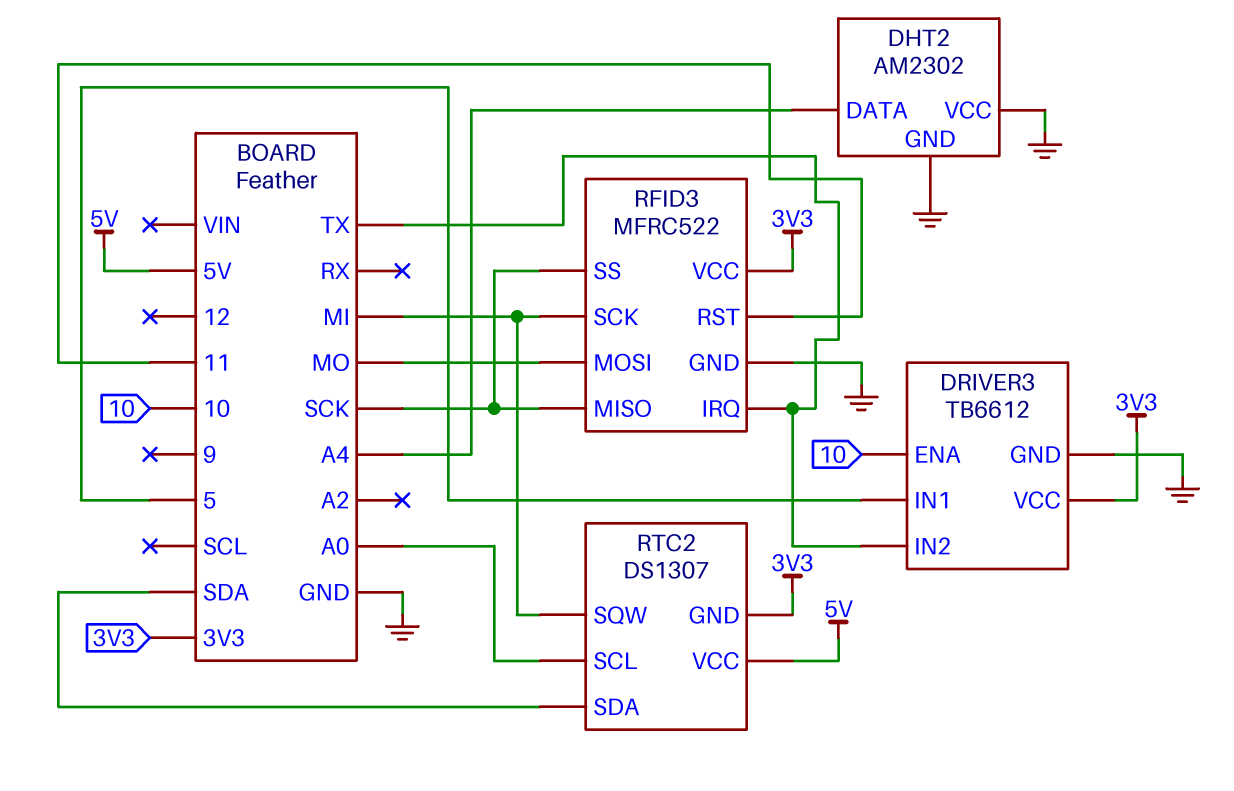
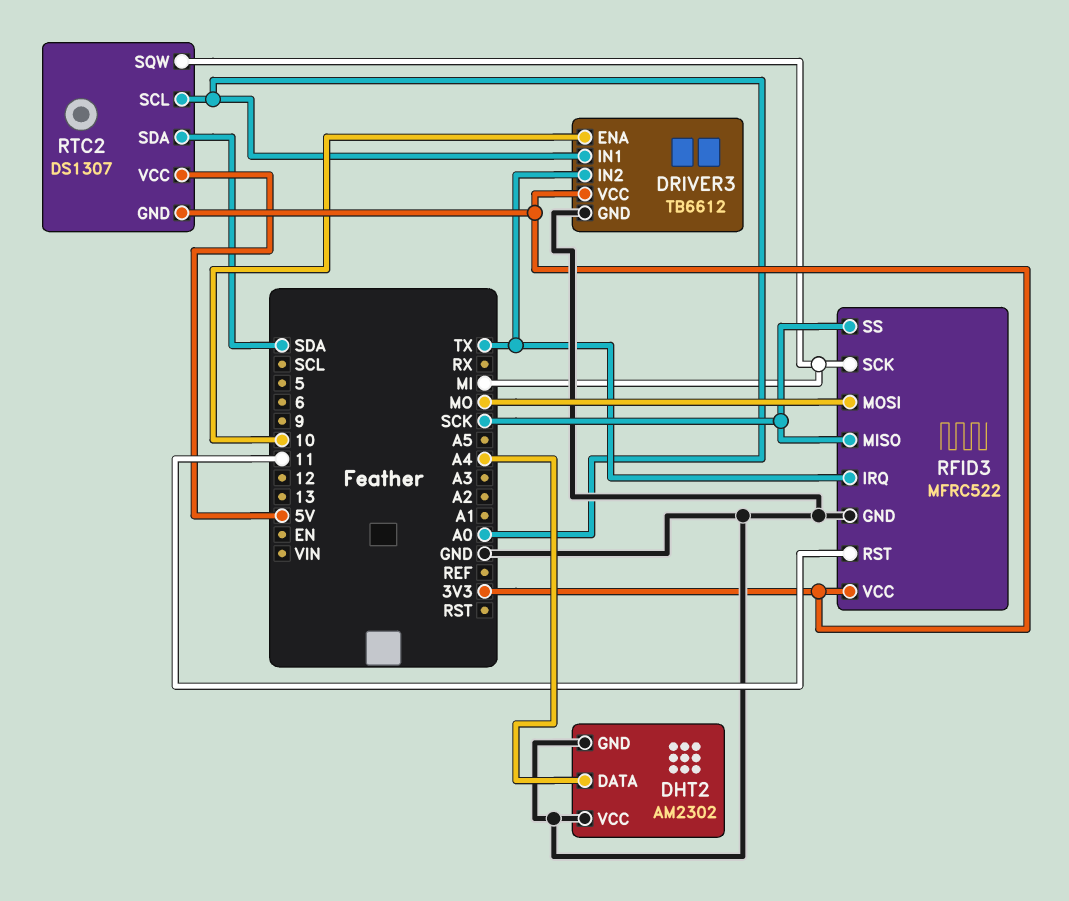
DRIVER3 pin IN1: 5 -> A0

